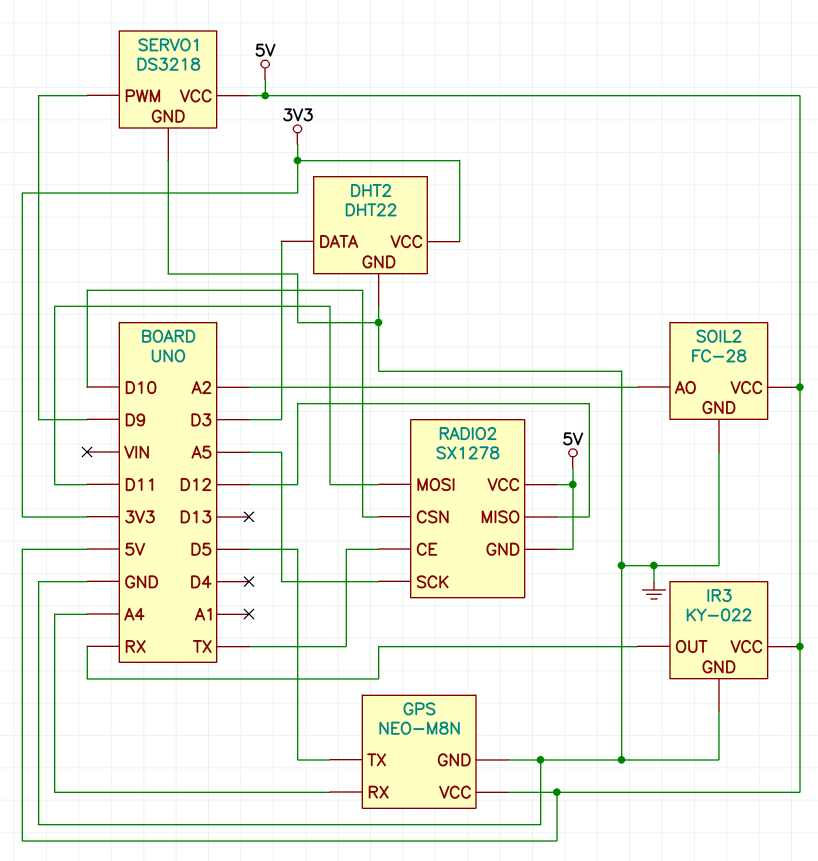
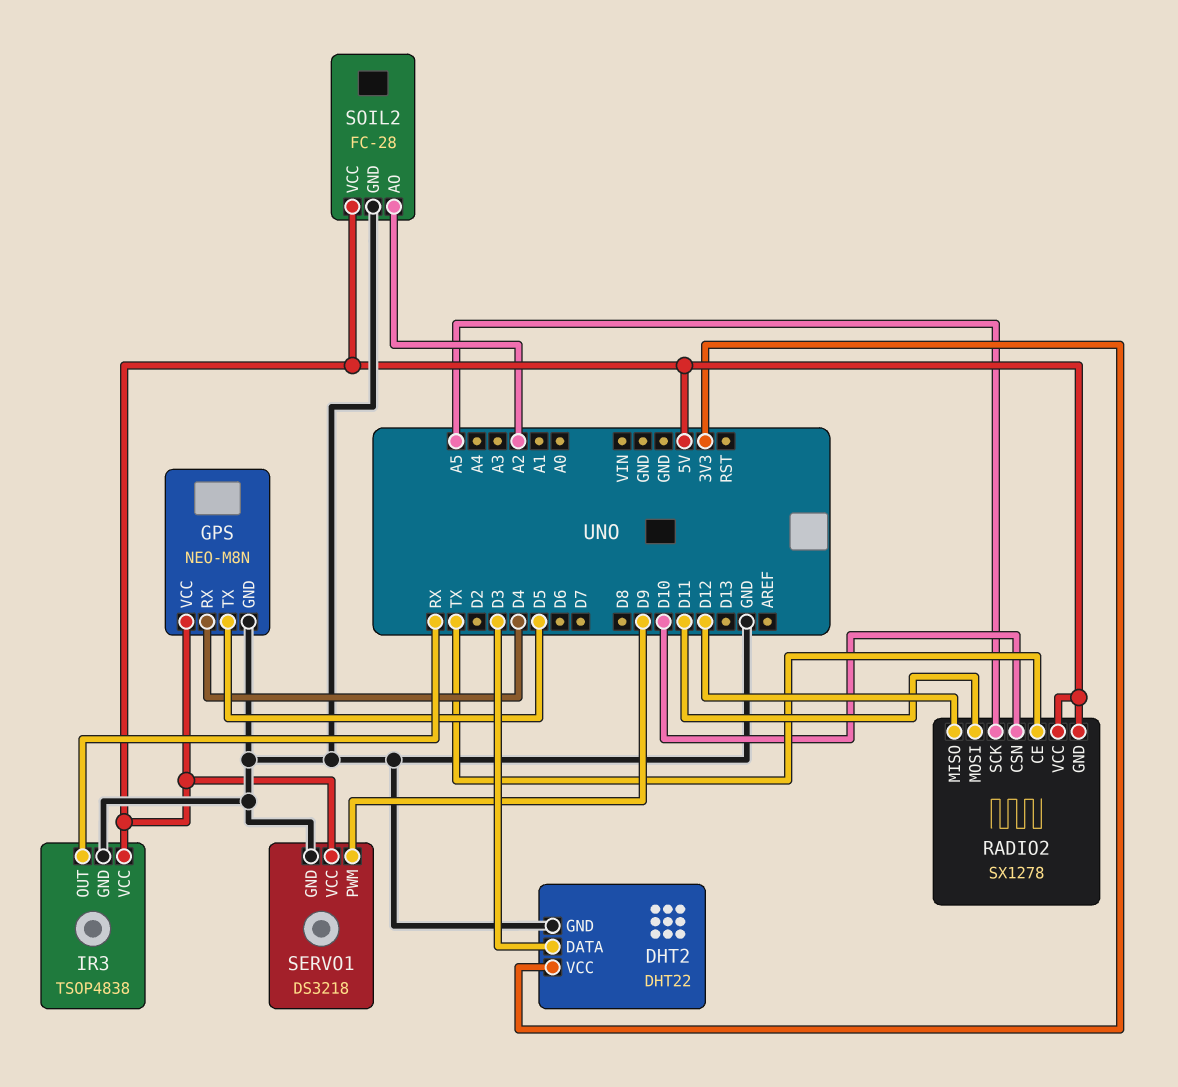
GPS pin RX: A4 -> D4
IR3: KY-022 -> TSOP4838

